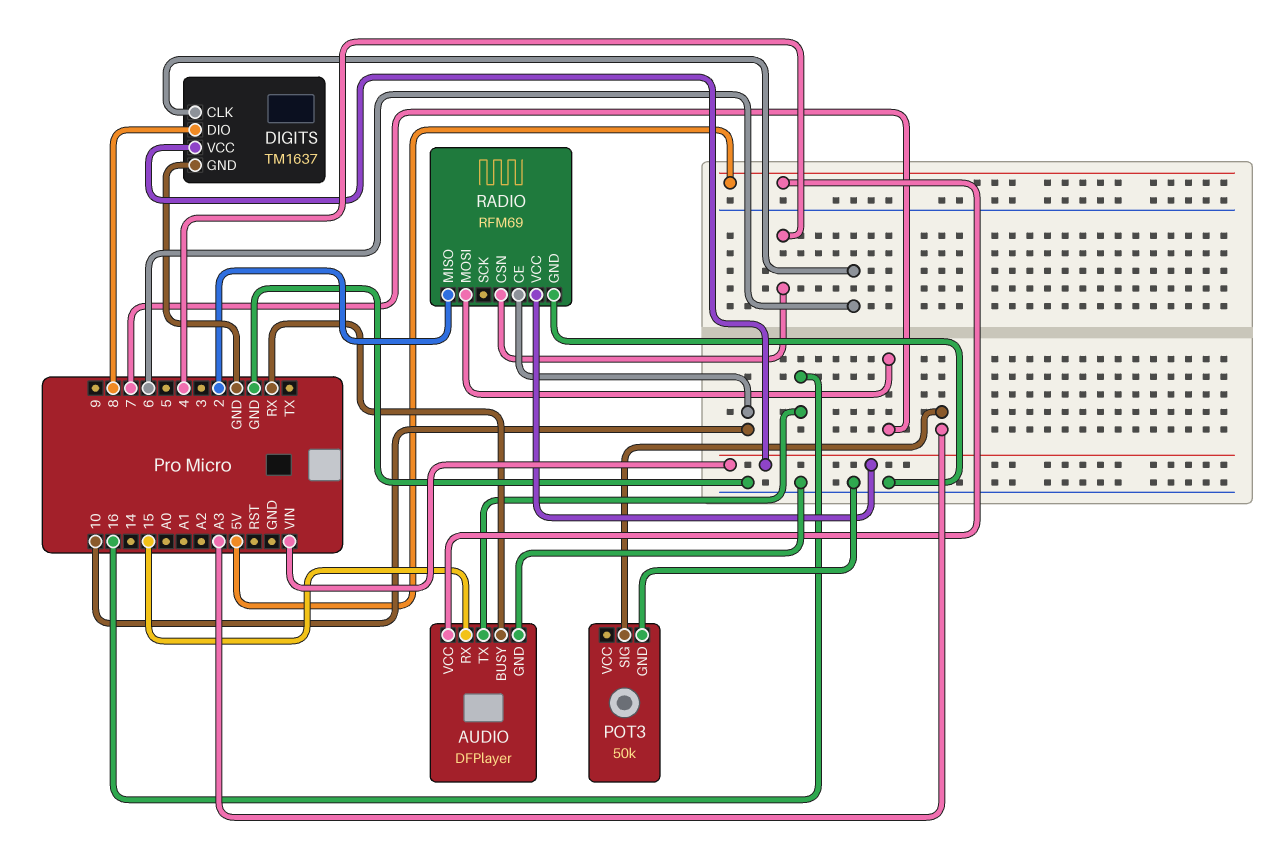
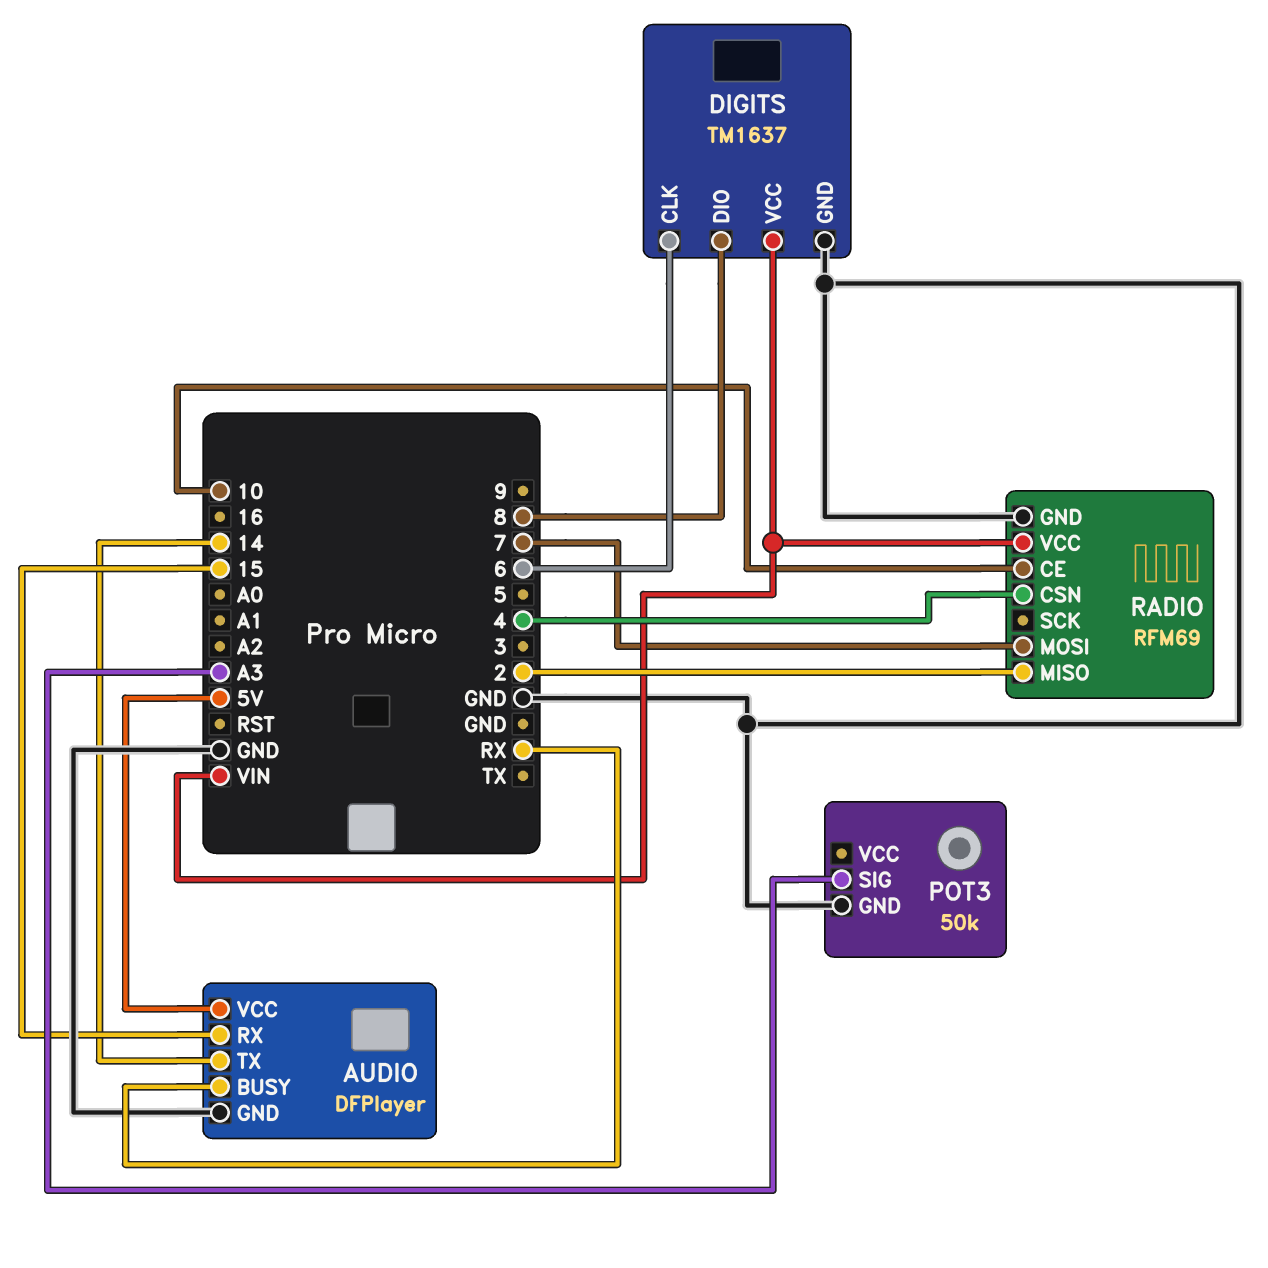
AUDIO pin TX: 16 -> 14

